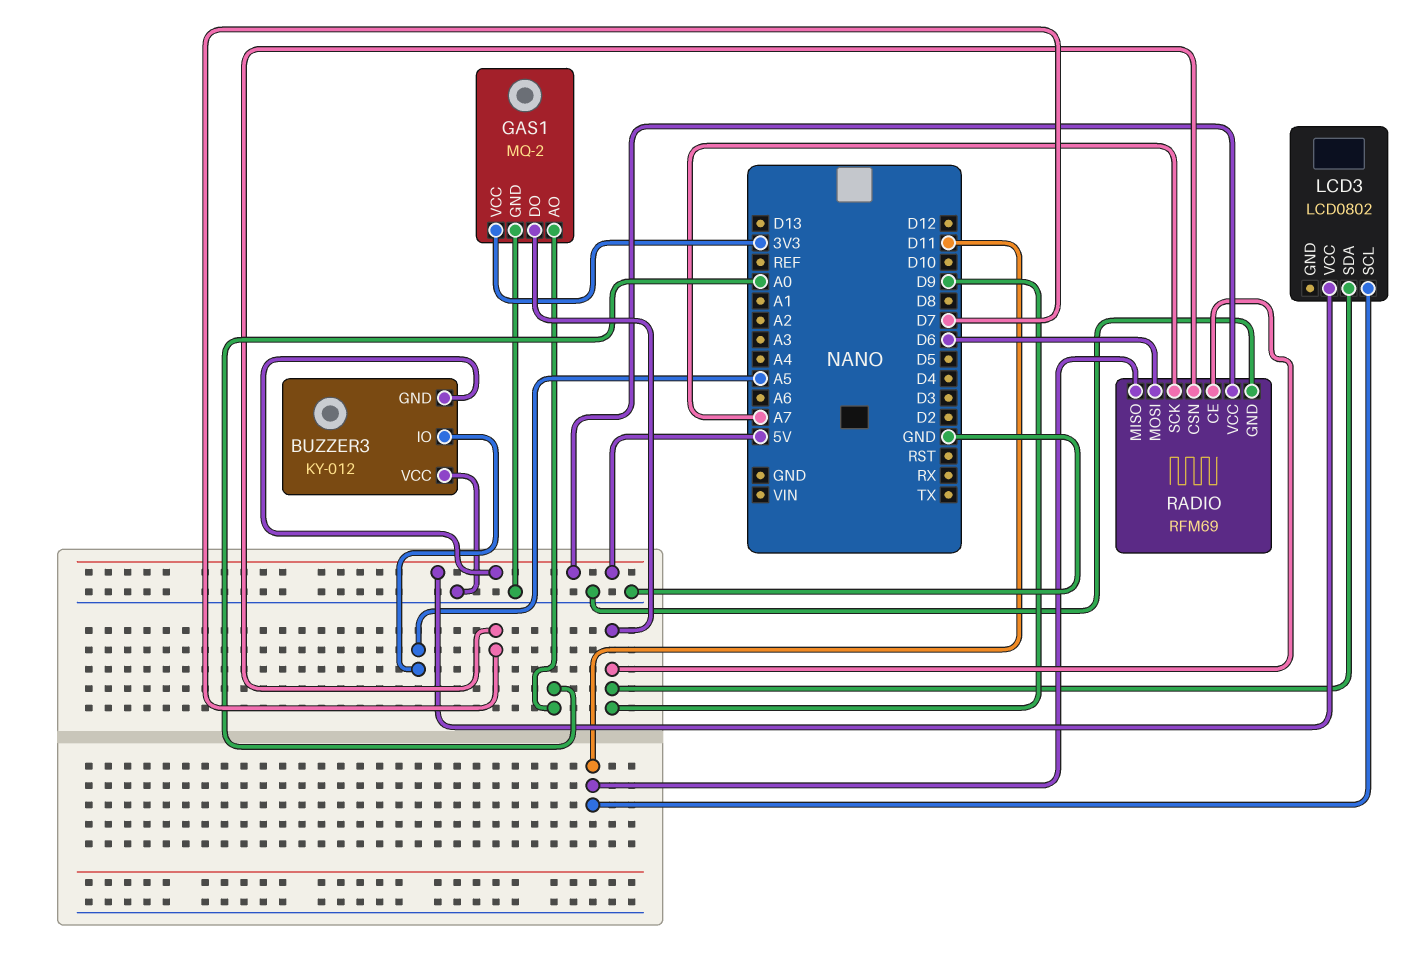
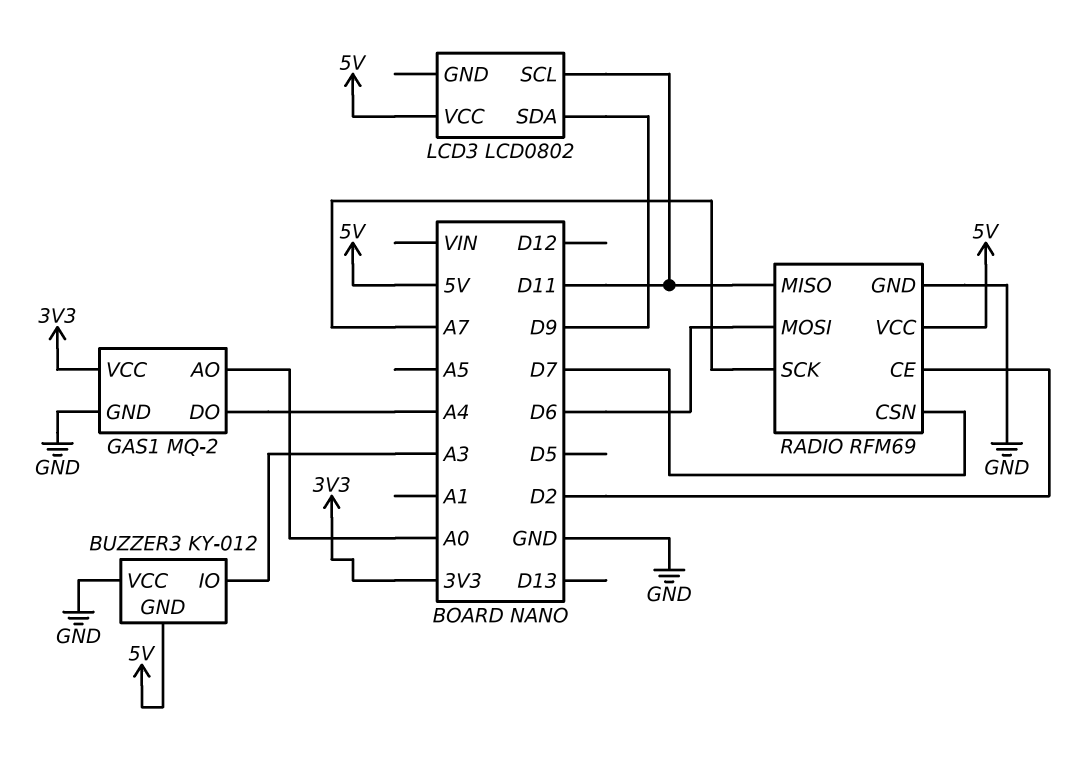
BUZZER3 pin IO: A5 -> A3
GAS1 pin DO: D9 -> A4
RADIO pin CE: D9 -> D2

